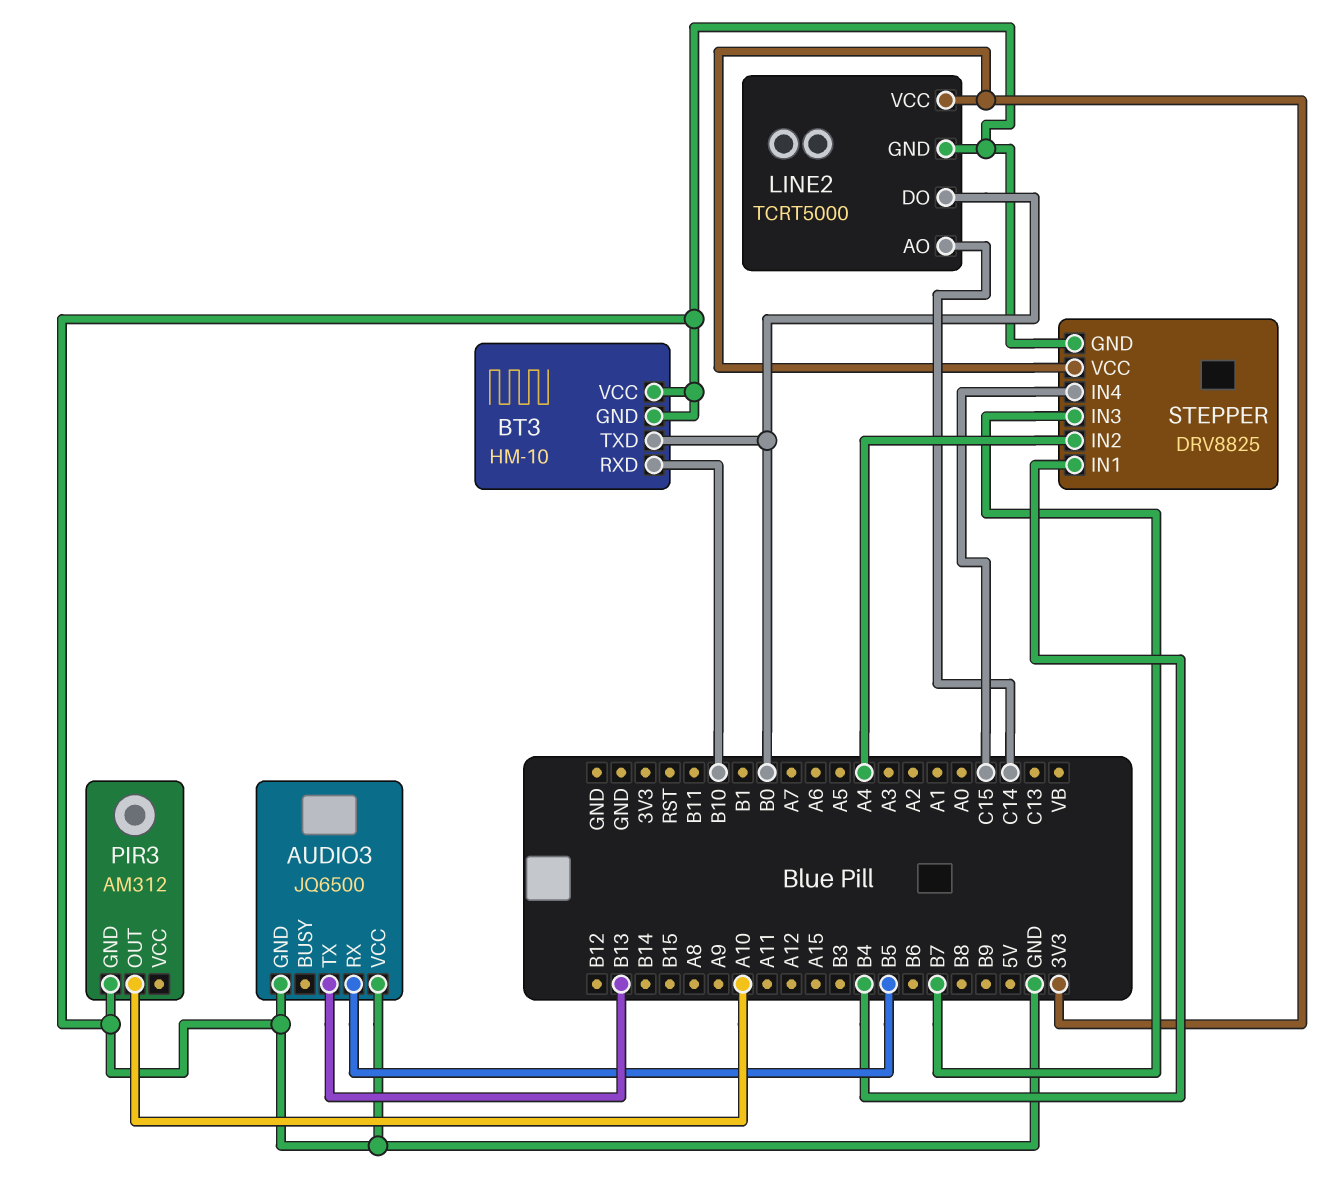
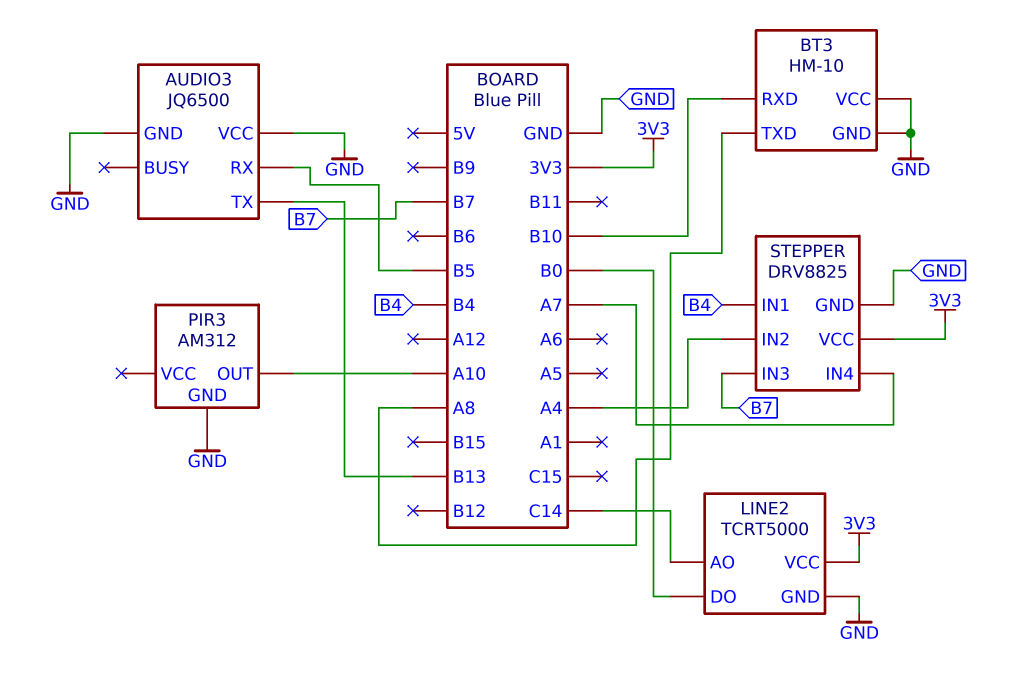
BT3 pin TXD: B0 -> A8
STEPPER pin IN4: C15 -> A7

